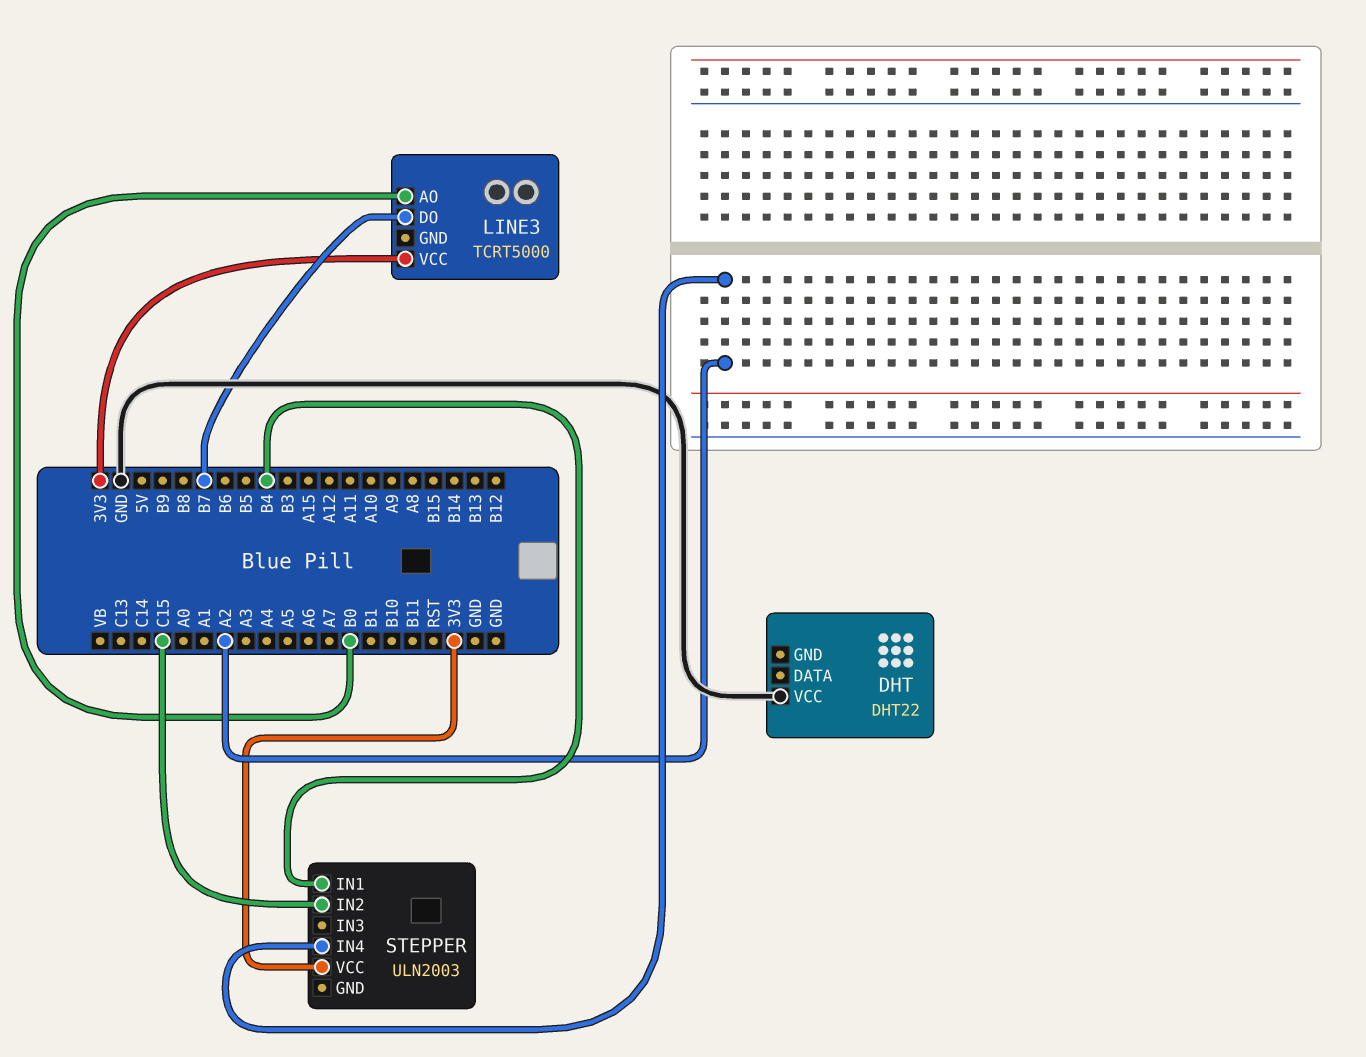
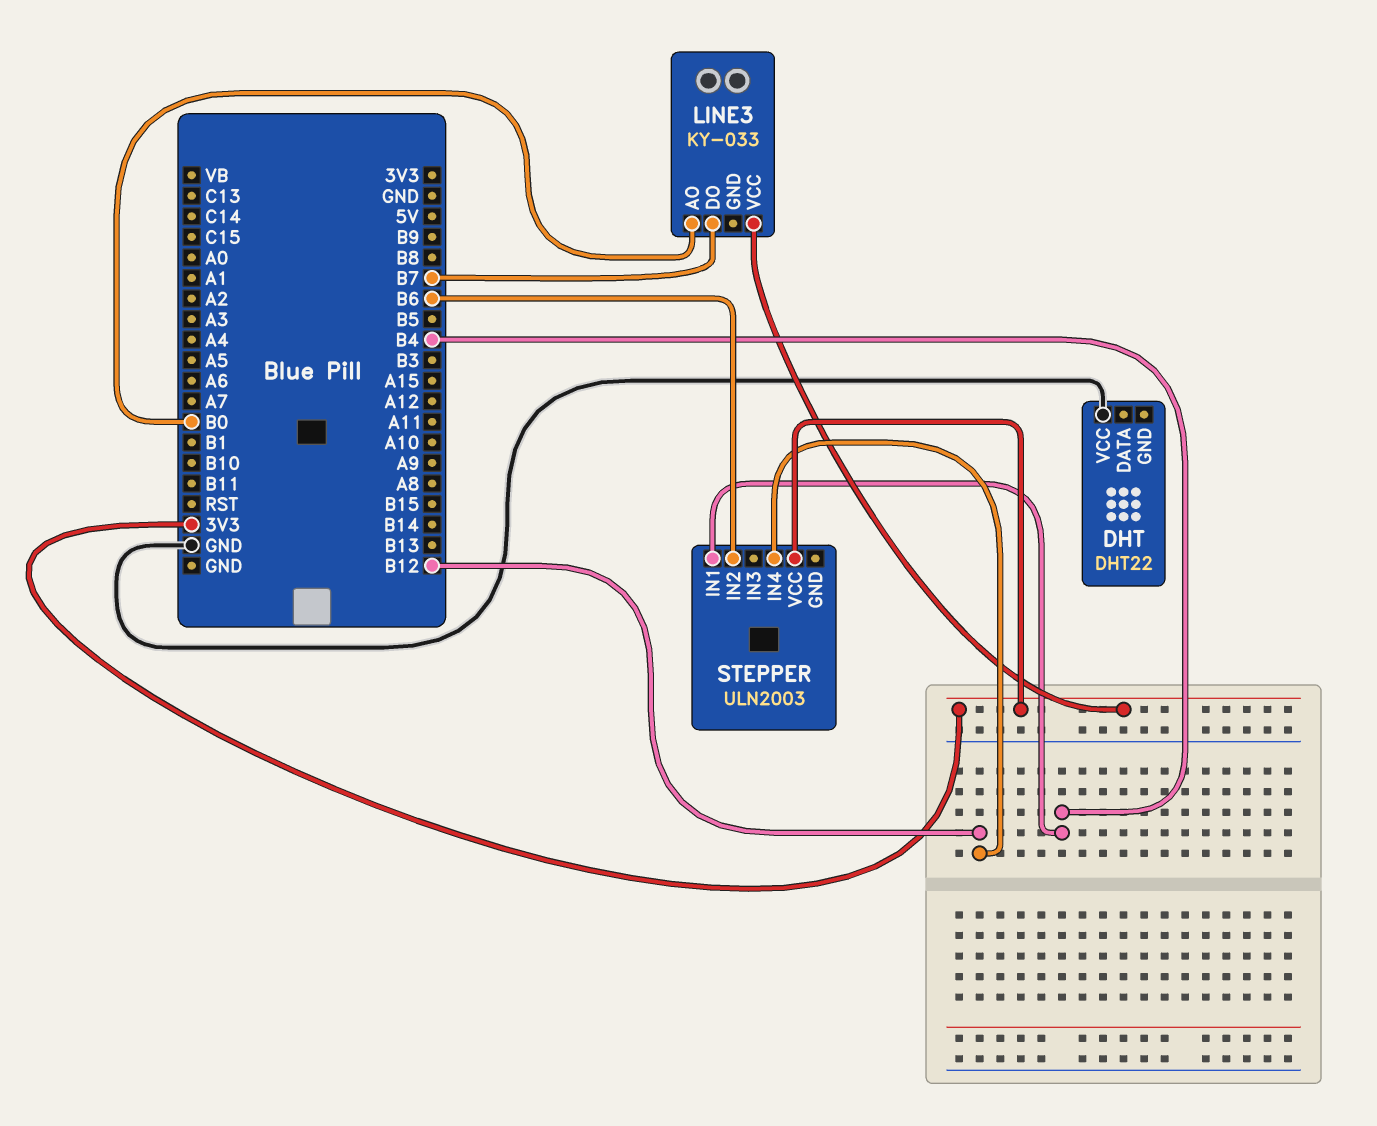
LINE3: TCRT5000 -> KY-033
STEPPER pin IN2: C15 -> B6
STEPPER pin IN4: A2 -> B12

